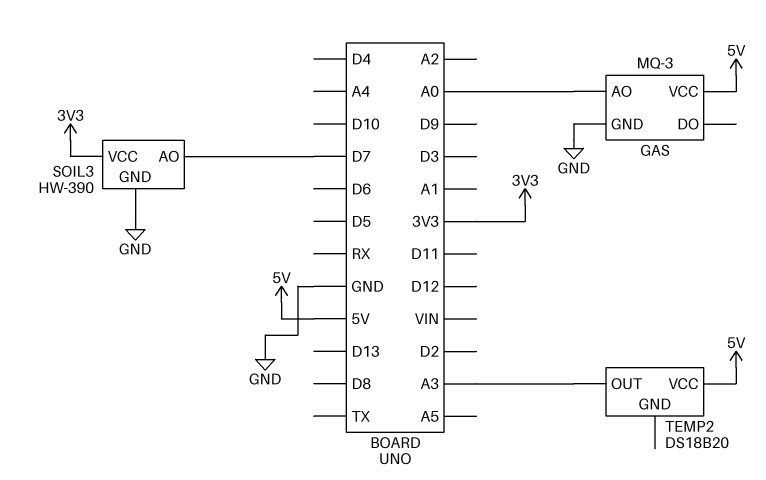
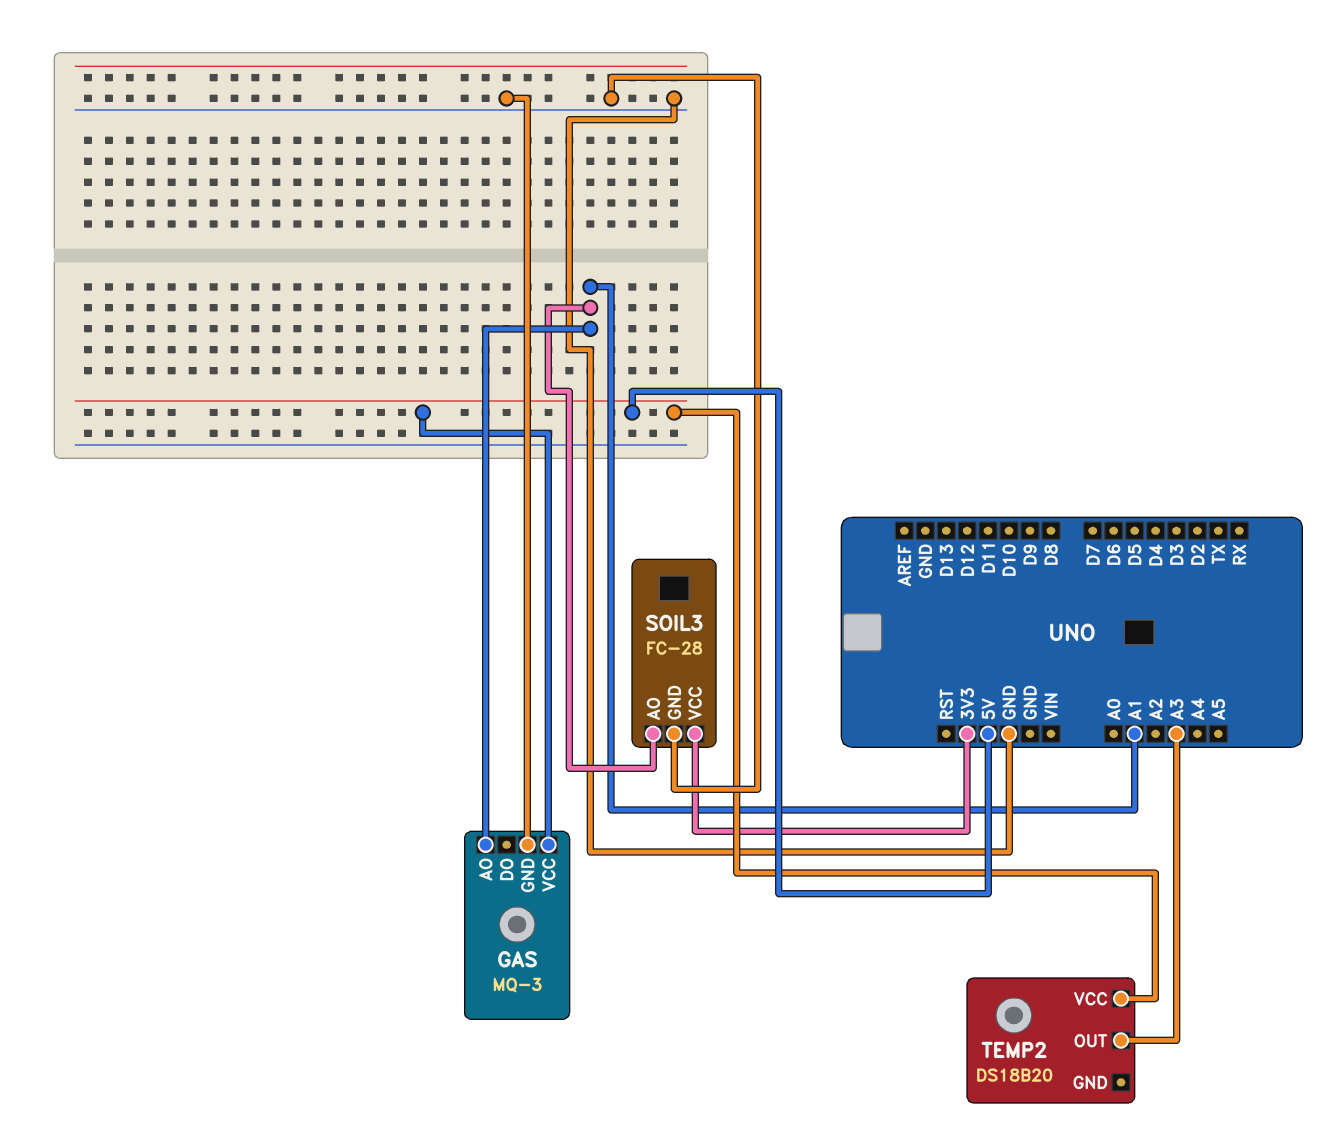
GAS pin AO: A0 -> A1
SOIL3: HW-390 -> FC-28
SOIL3 pin AO: D7 -> A1

